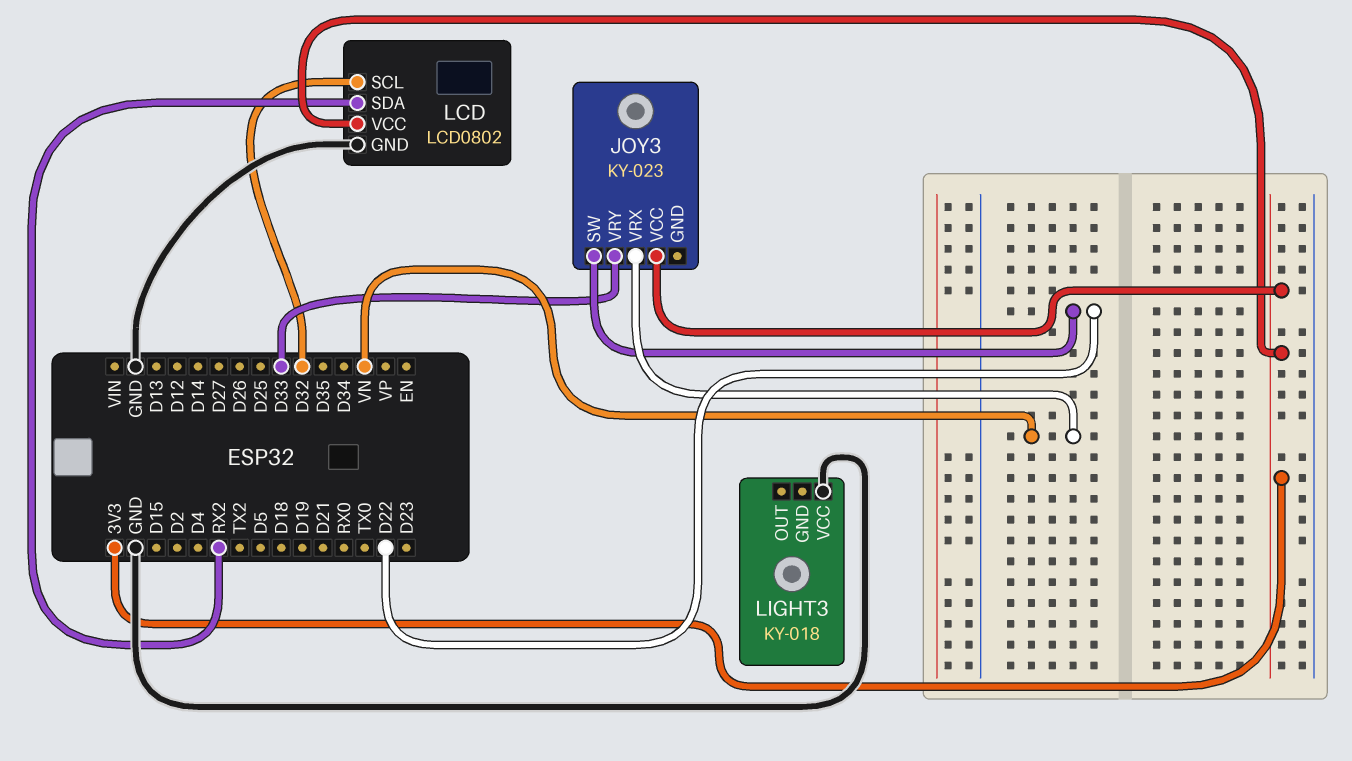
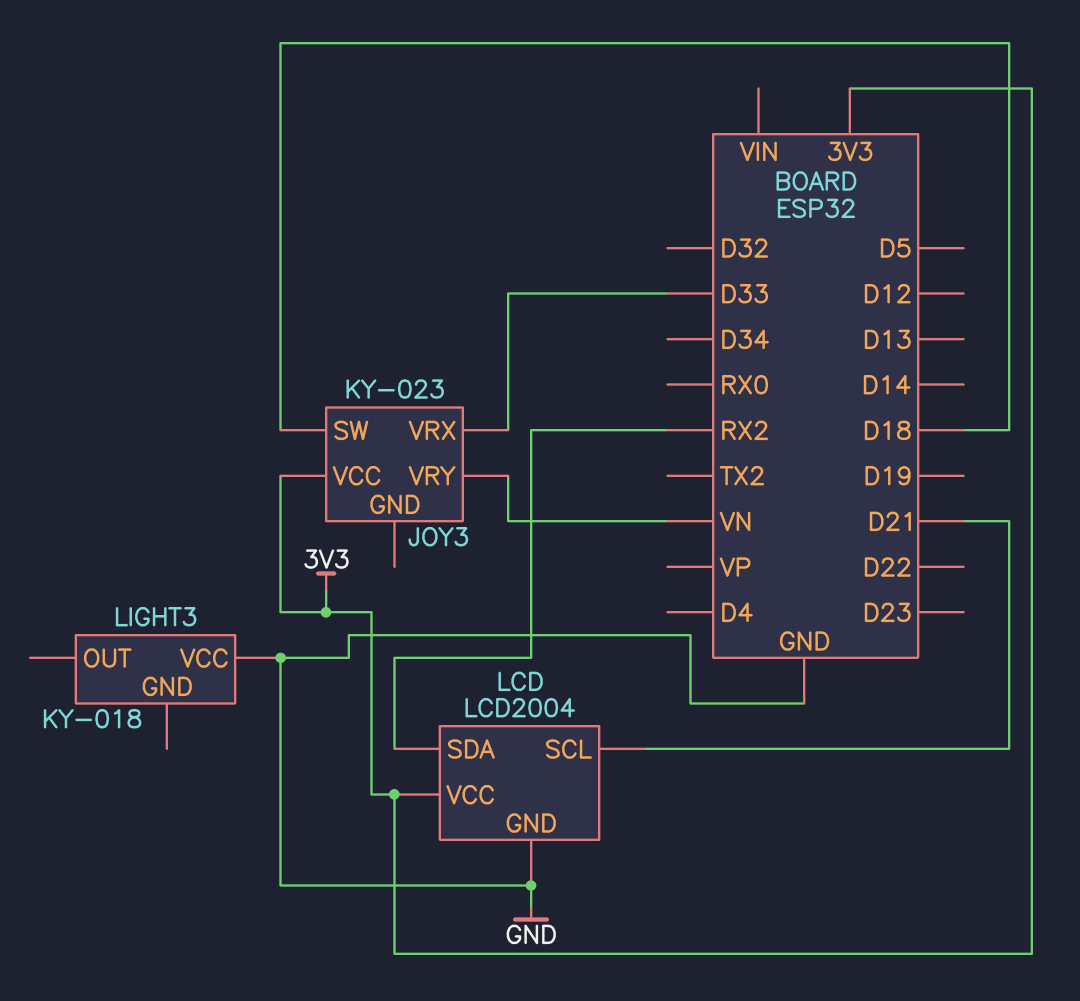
JOY3 pin SW: D22 -> D18
JOY3 pin VRX: VN -> D33
JOY3 pin VRY: D33 -> VN
LCD: LCD0802 -> LCD2004
LCD pin SCL: D32 -> D21

